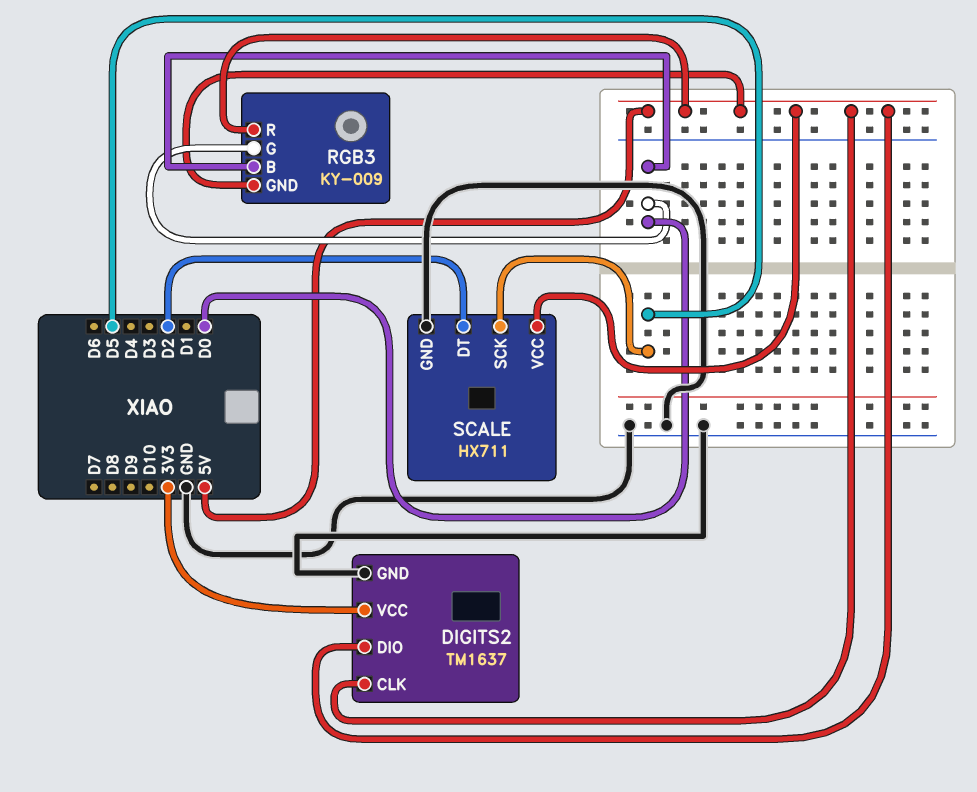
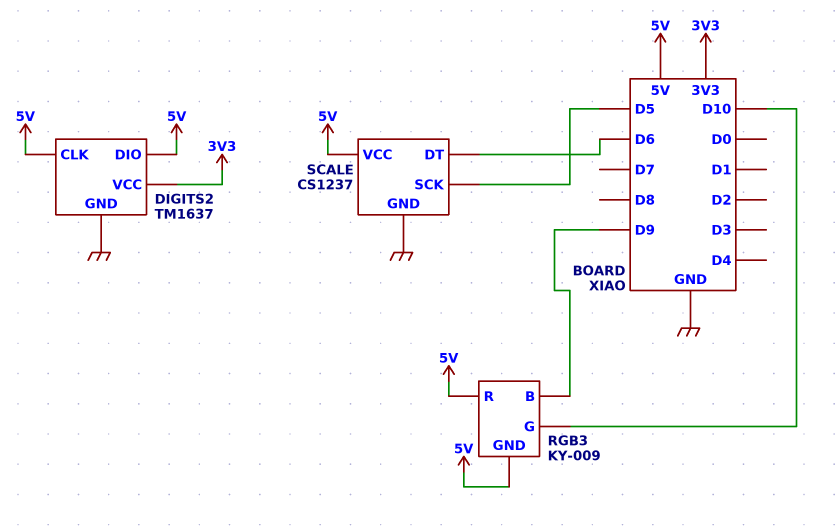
RGB3 pin B: D0 -> D9
RGB3 pin G: D0 -> D10
SCALE: HX711 -> CS1237
SCALE pin DT: D2 -> D6

